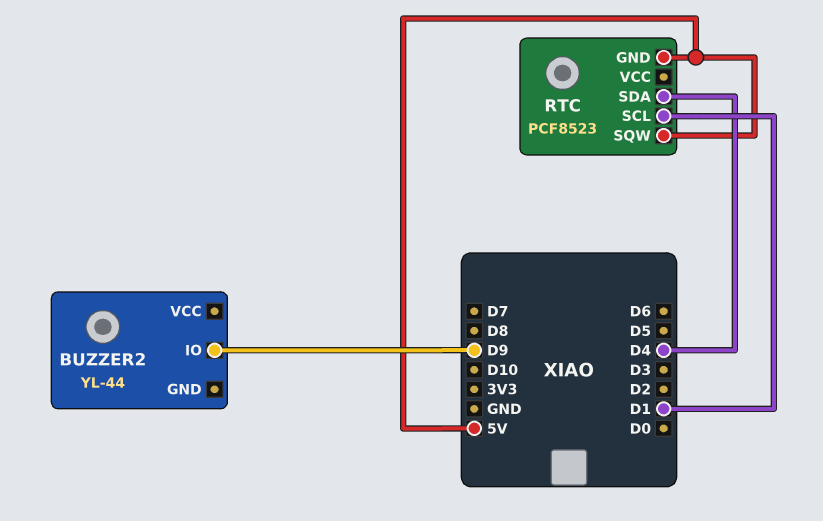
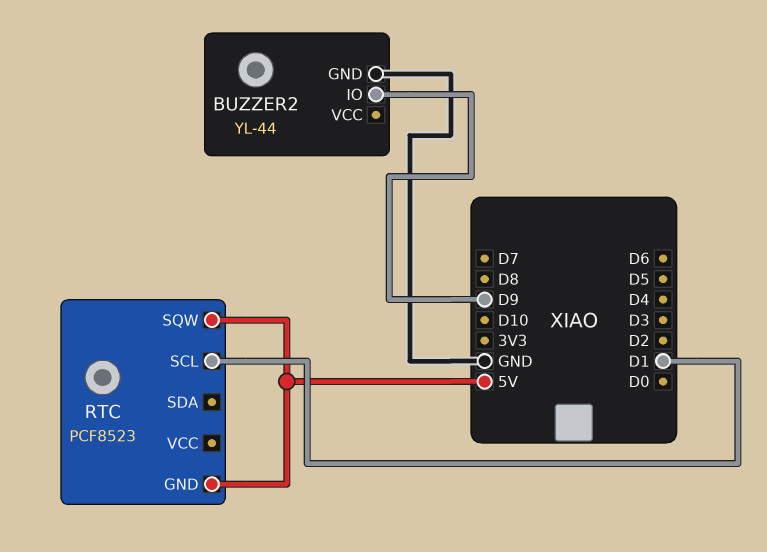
BUZZER2 pin GND: none -> GND
RTC pin SDA: D4 -> none

